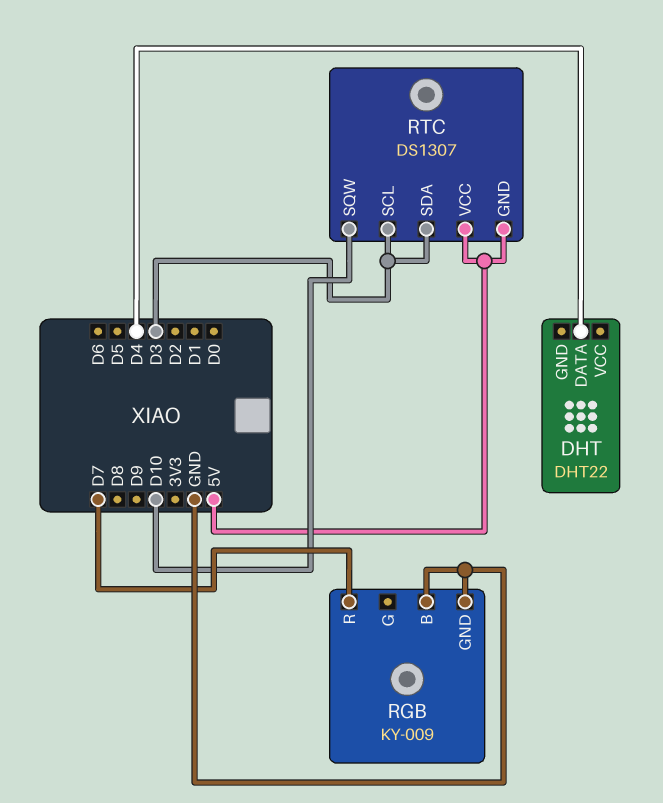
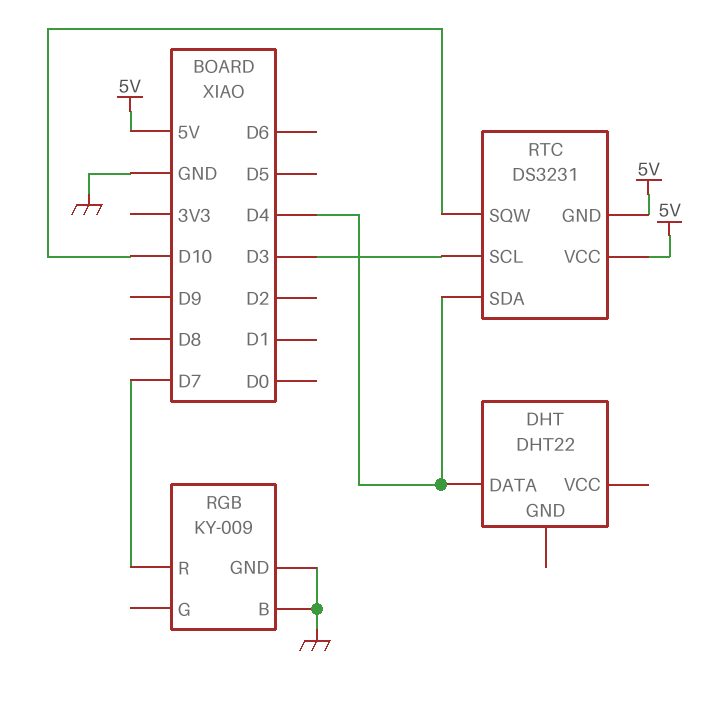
RTC: DS1307 -> DS3231
RTC pin SDA: D3 -> D4

